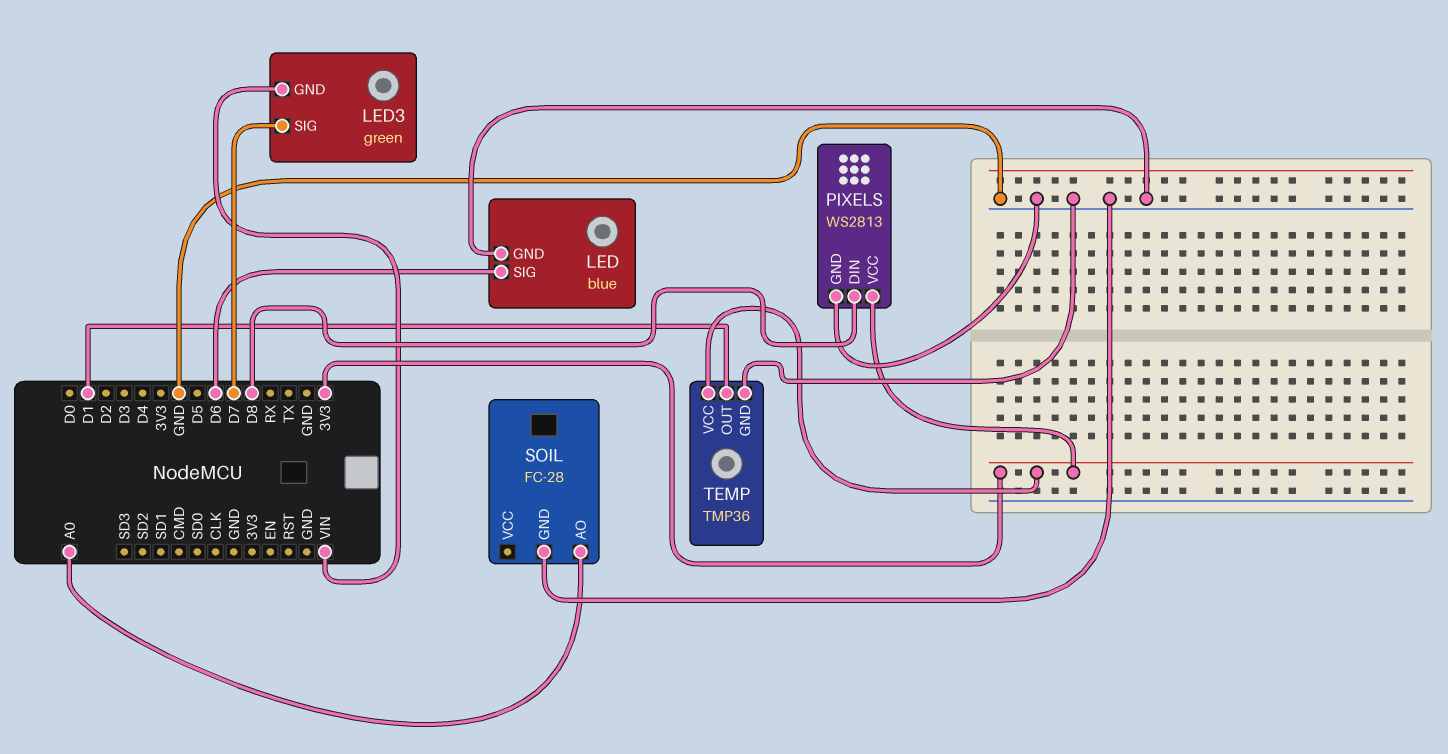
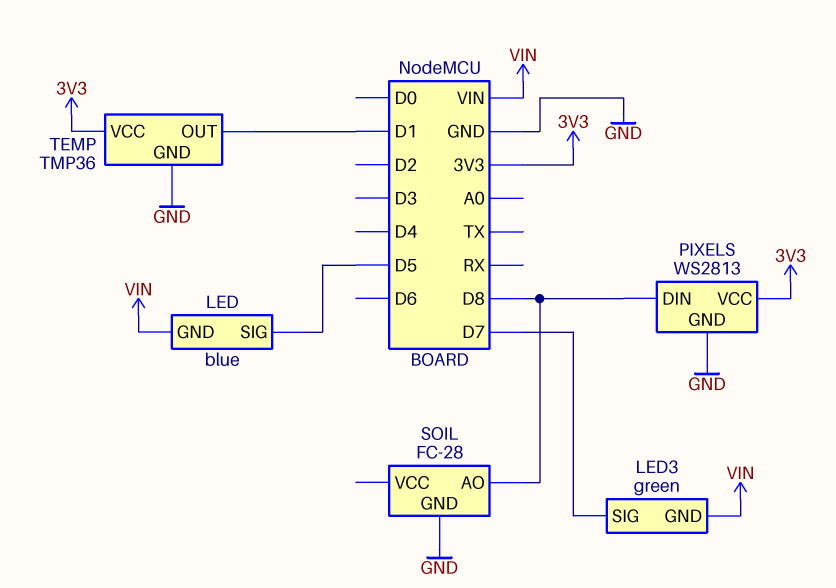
LED pin GND: GND -> VIN
LED pin SIG: D6 -> D5
SOIL pin AO: A0 -> D8

